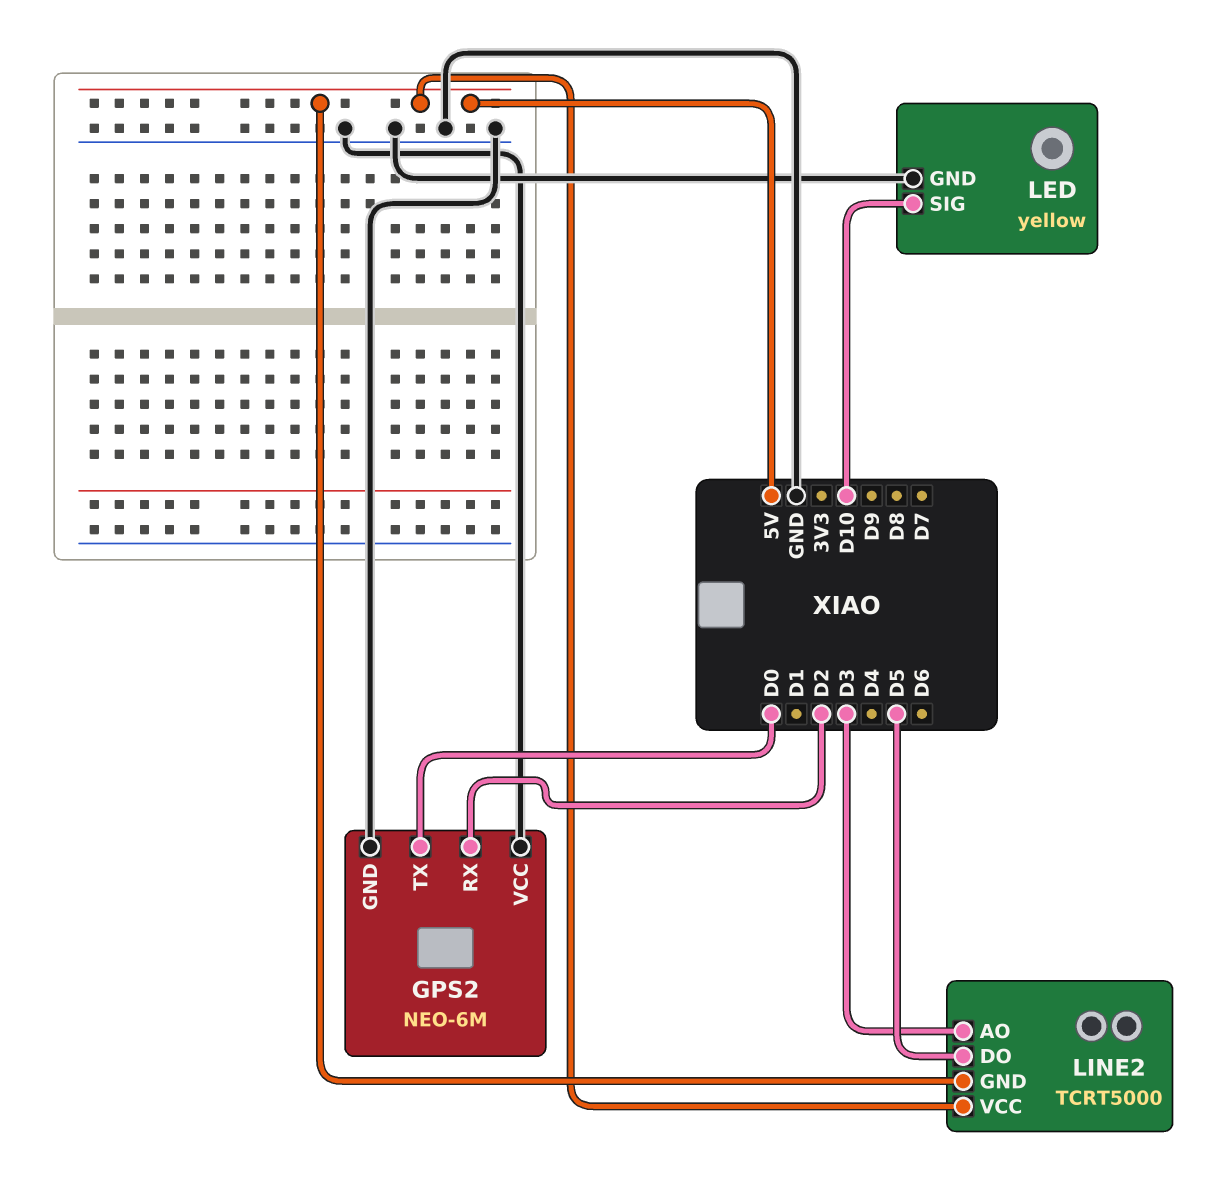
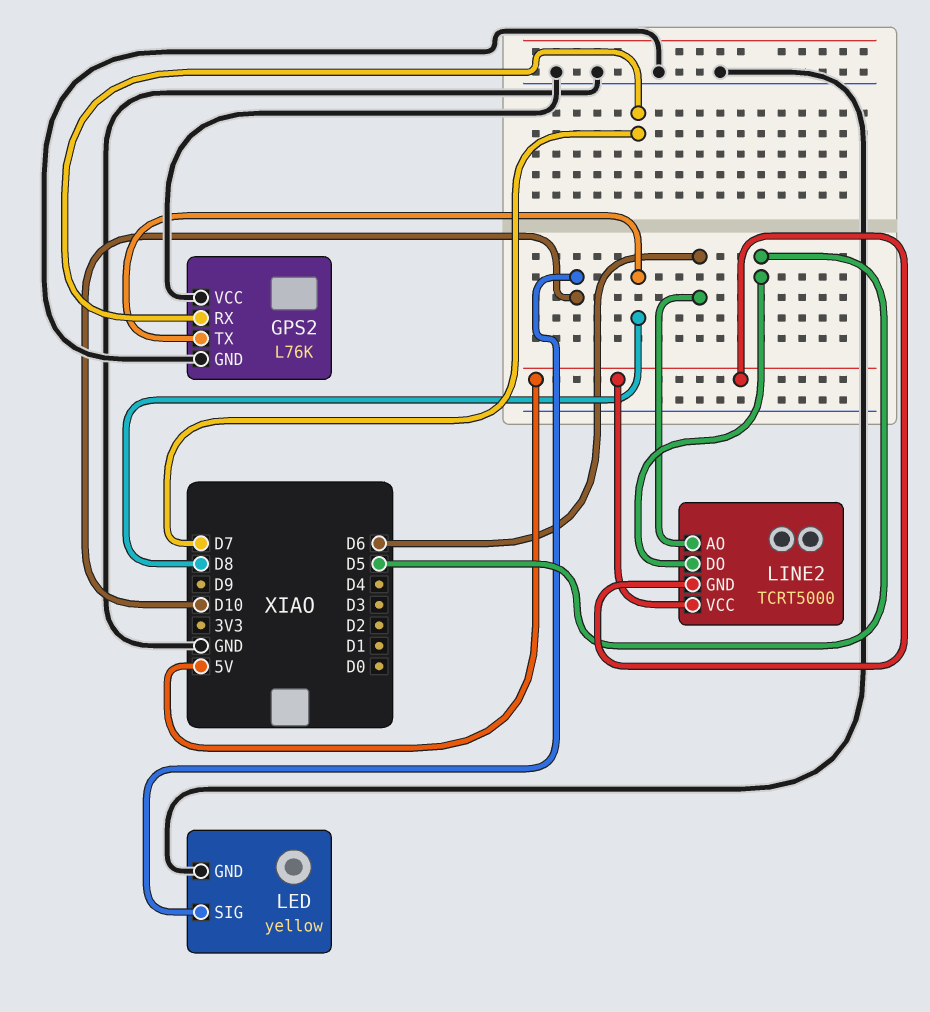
GPS2: NEO-6M -> L76K
GPS2 pin RX: D2 -> D7
GPS2 pin TX: D0 -> D8
LINE2 pin AO: D3 -> D6

